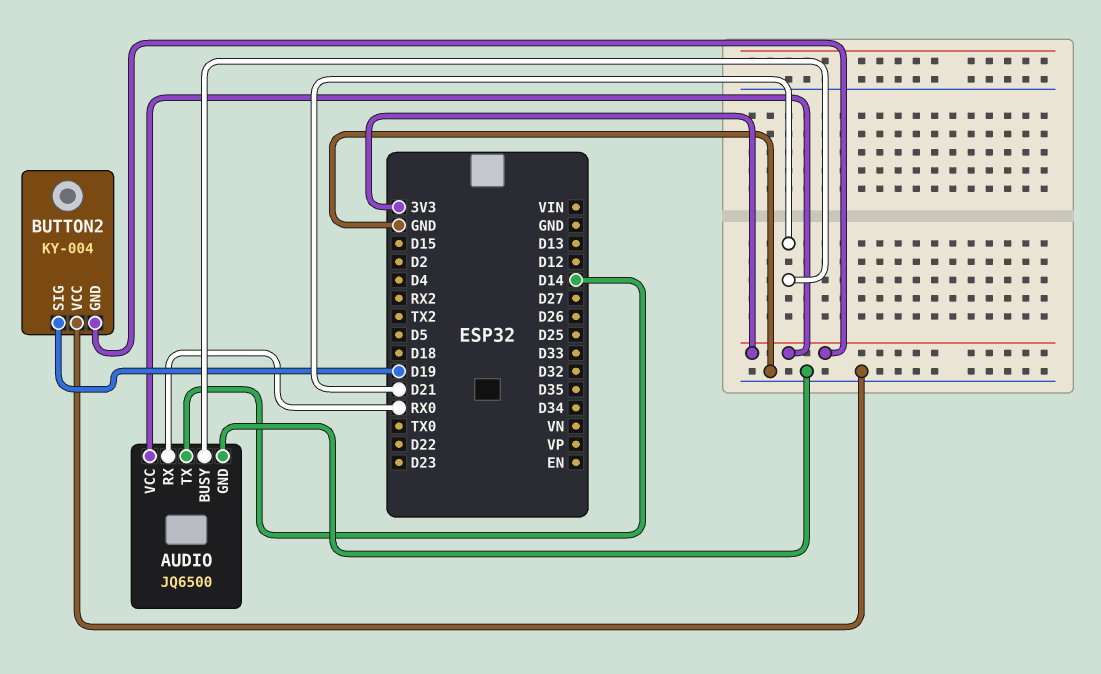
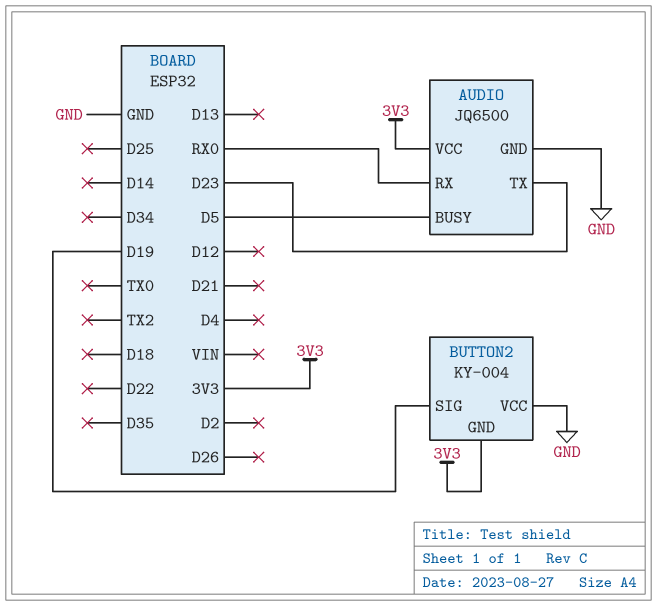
AUDIO pin BUSY: D21 -> D5
AUDIO pin TX: D14 -> D23

